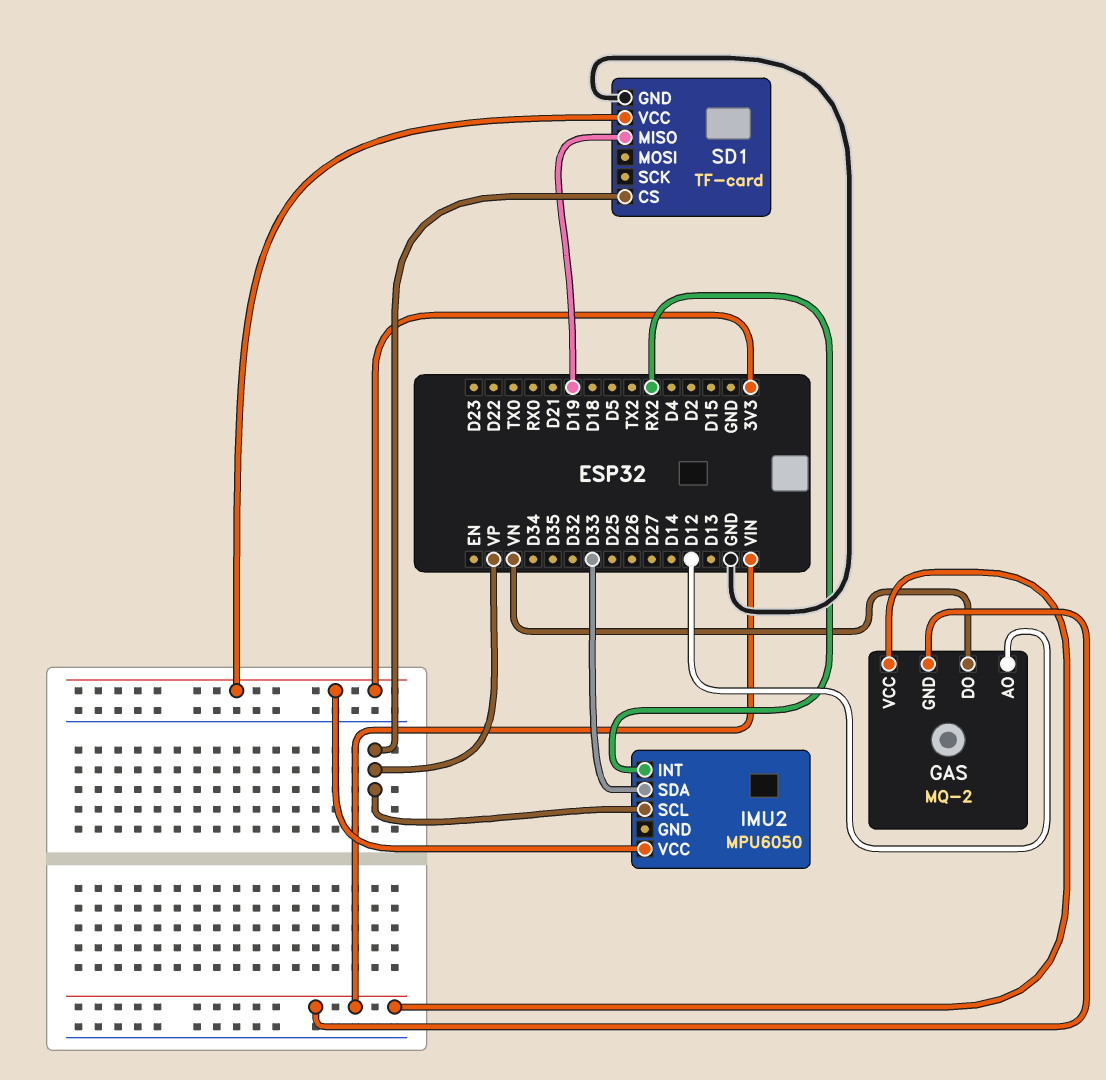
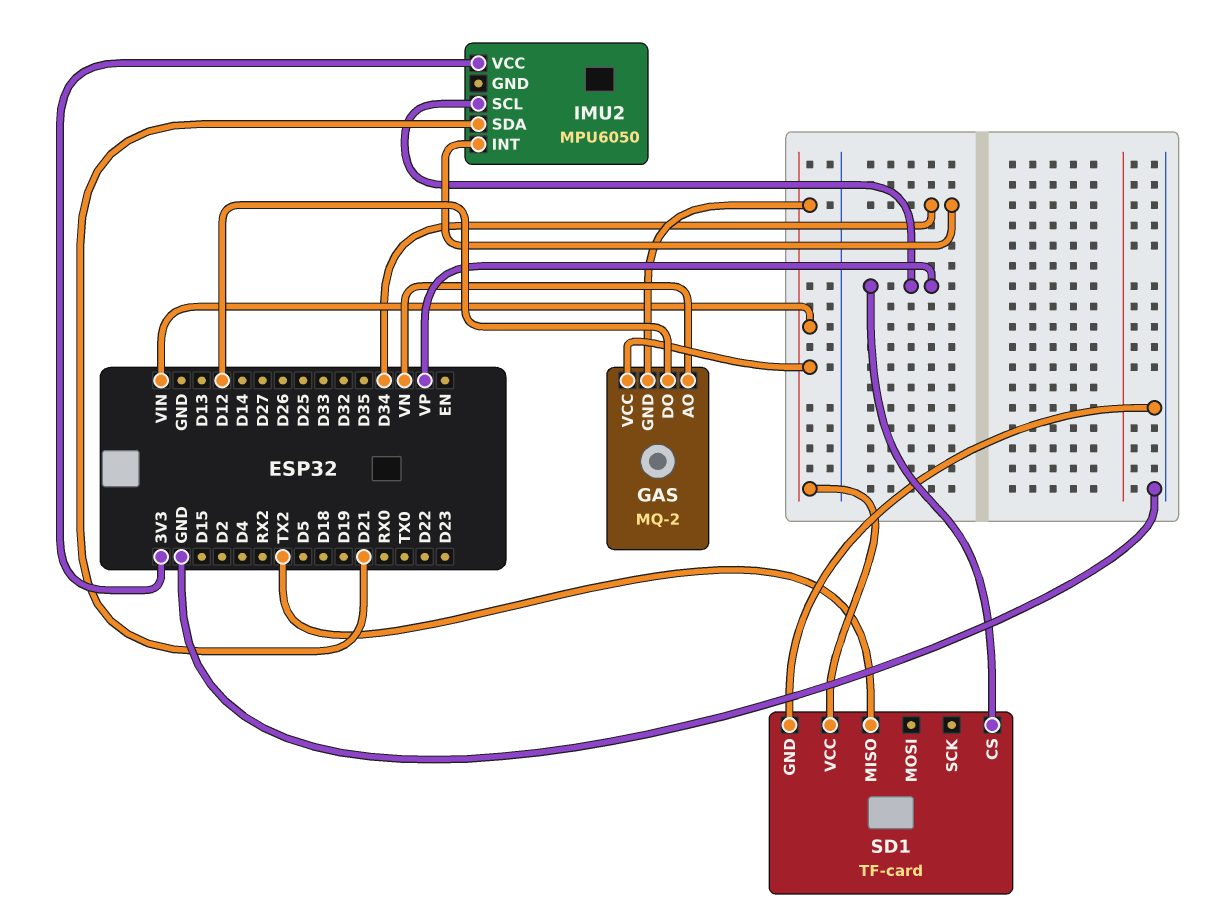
GAS pin AO: D12 -> VN
GAS pin DO: VN -> D12
IMU2 pin INT: RX2 -> D34
IMU2 pin SDA: D33 -> D21
SD1 pin MISO: D19 -> TX2
SD1 pin VCC: 3V3 -> VIN

